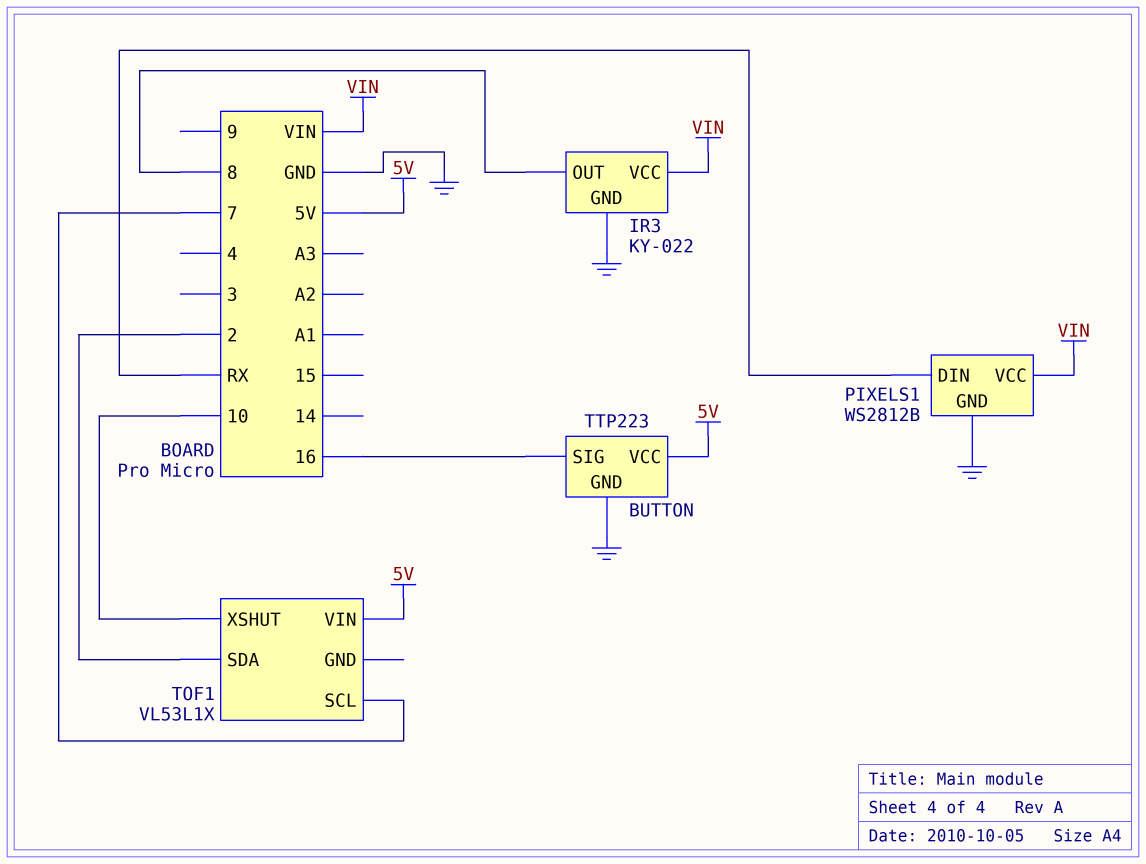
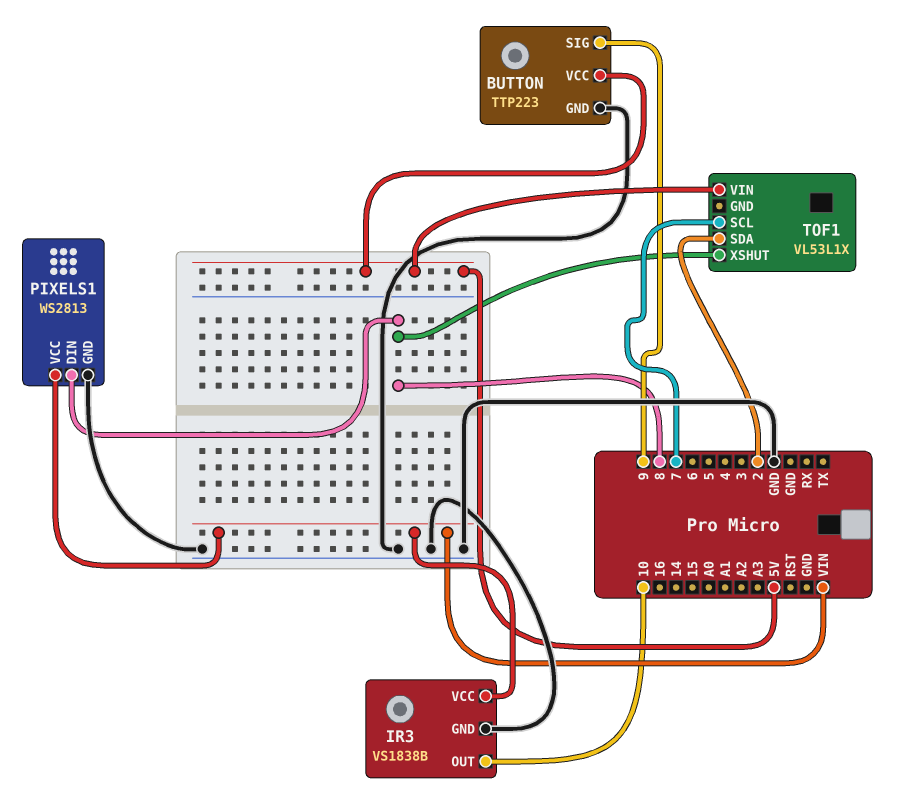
BUTTON pin SIG: 16 -> 9
IR3: KY-022 -> VS1838B
IR3 pin OUT: 8 -> 10
PIXELS1: WS2812B -> WS2813
PIXELS1 pin DIN: RX -> 8
TOF1 pin XSHUT: 10 -> 8

